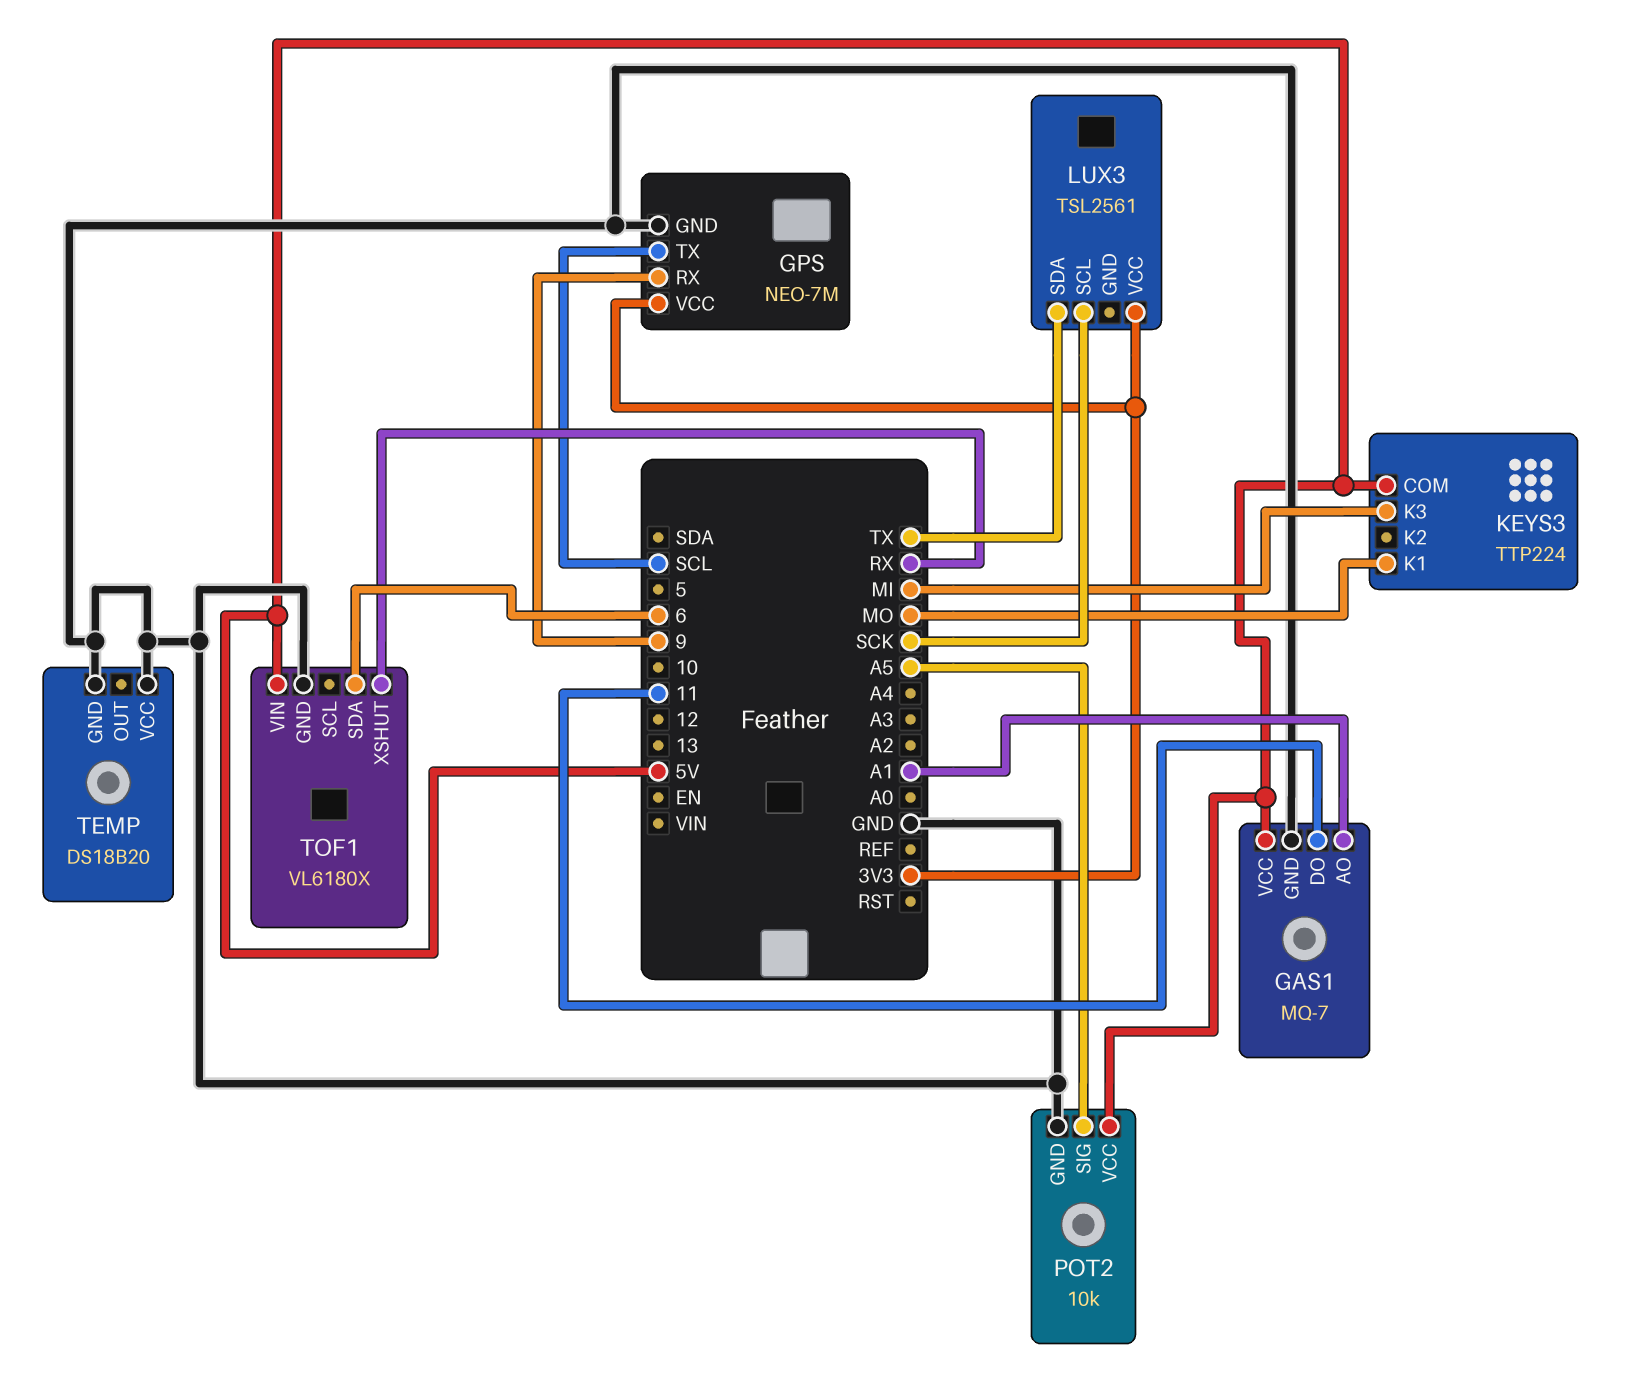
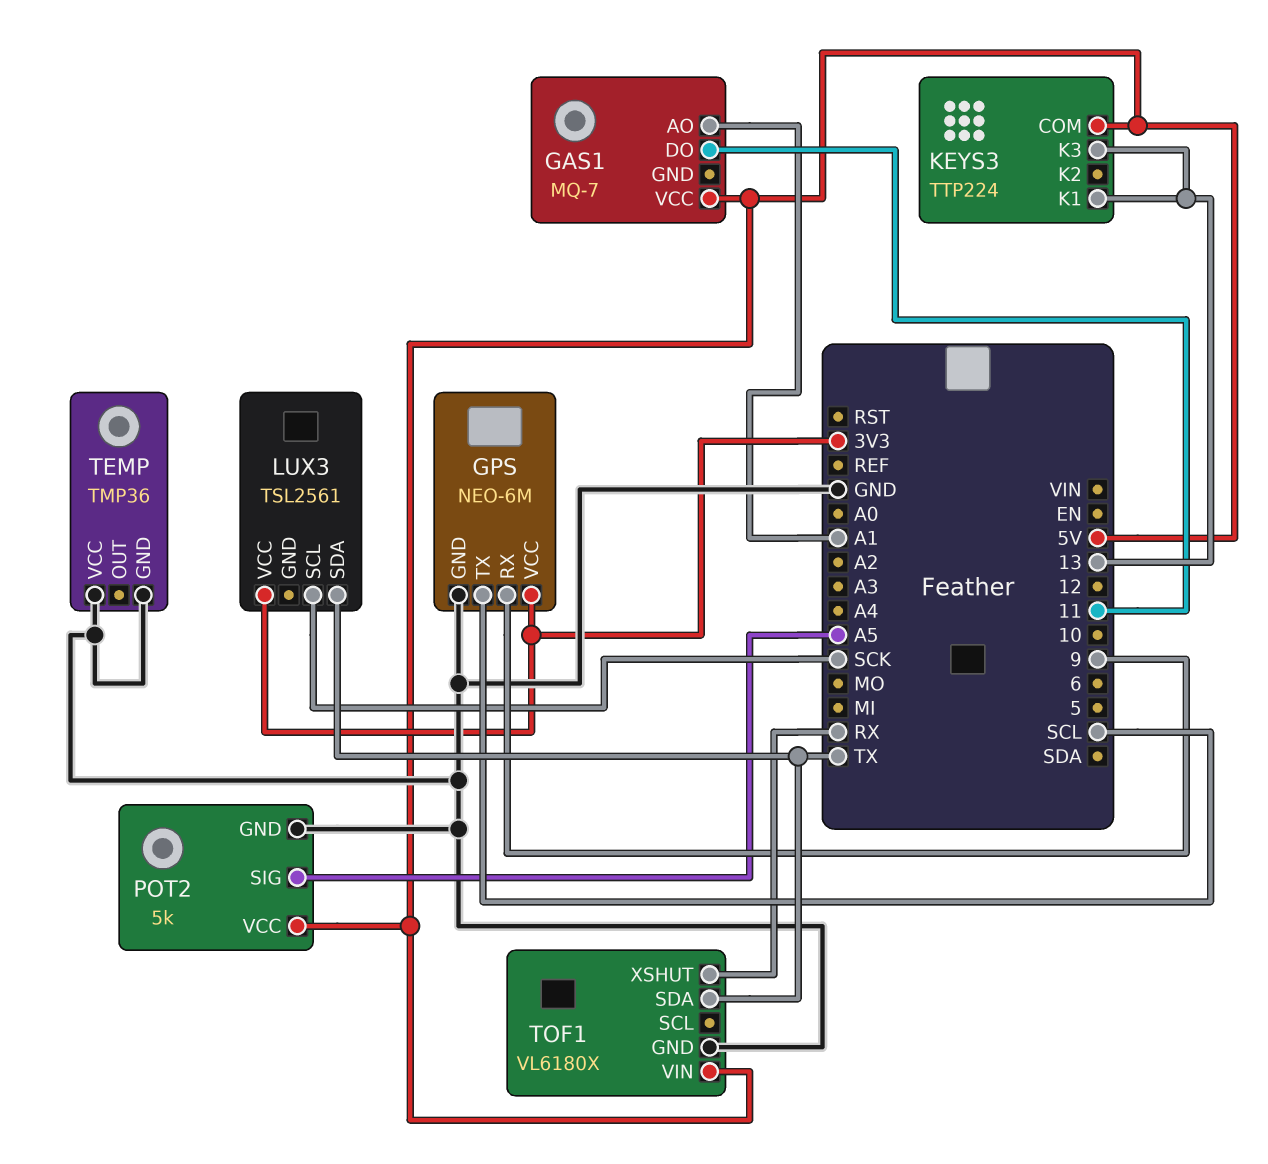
GAS1 pin GND: GND -> none
GPS: NEO-7M -> NEO-6M
KEYS3 pin K1: MO -> 13
KEYS3 pin K3: MI -> 13
POT2: 10k -> 5k
TEMP: DS18B20 -> TMP36
TOF1 pin SDA: 6 -> TX

